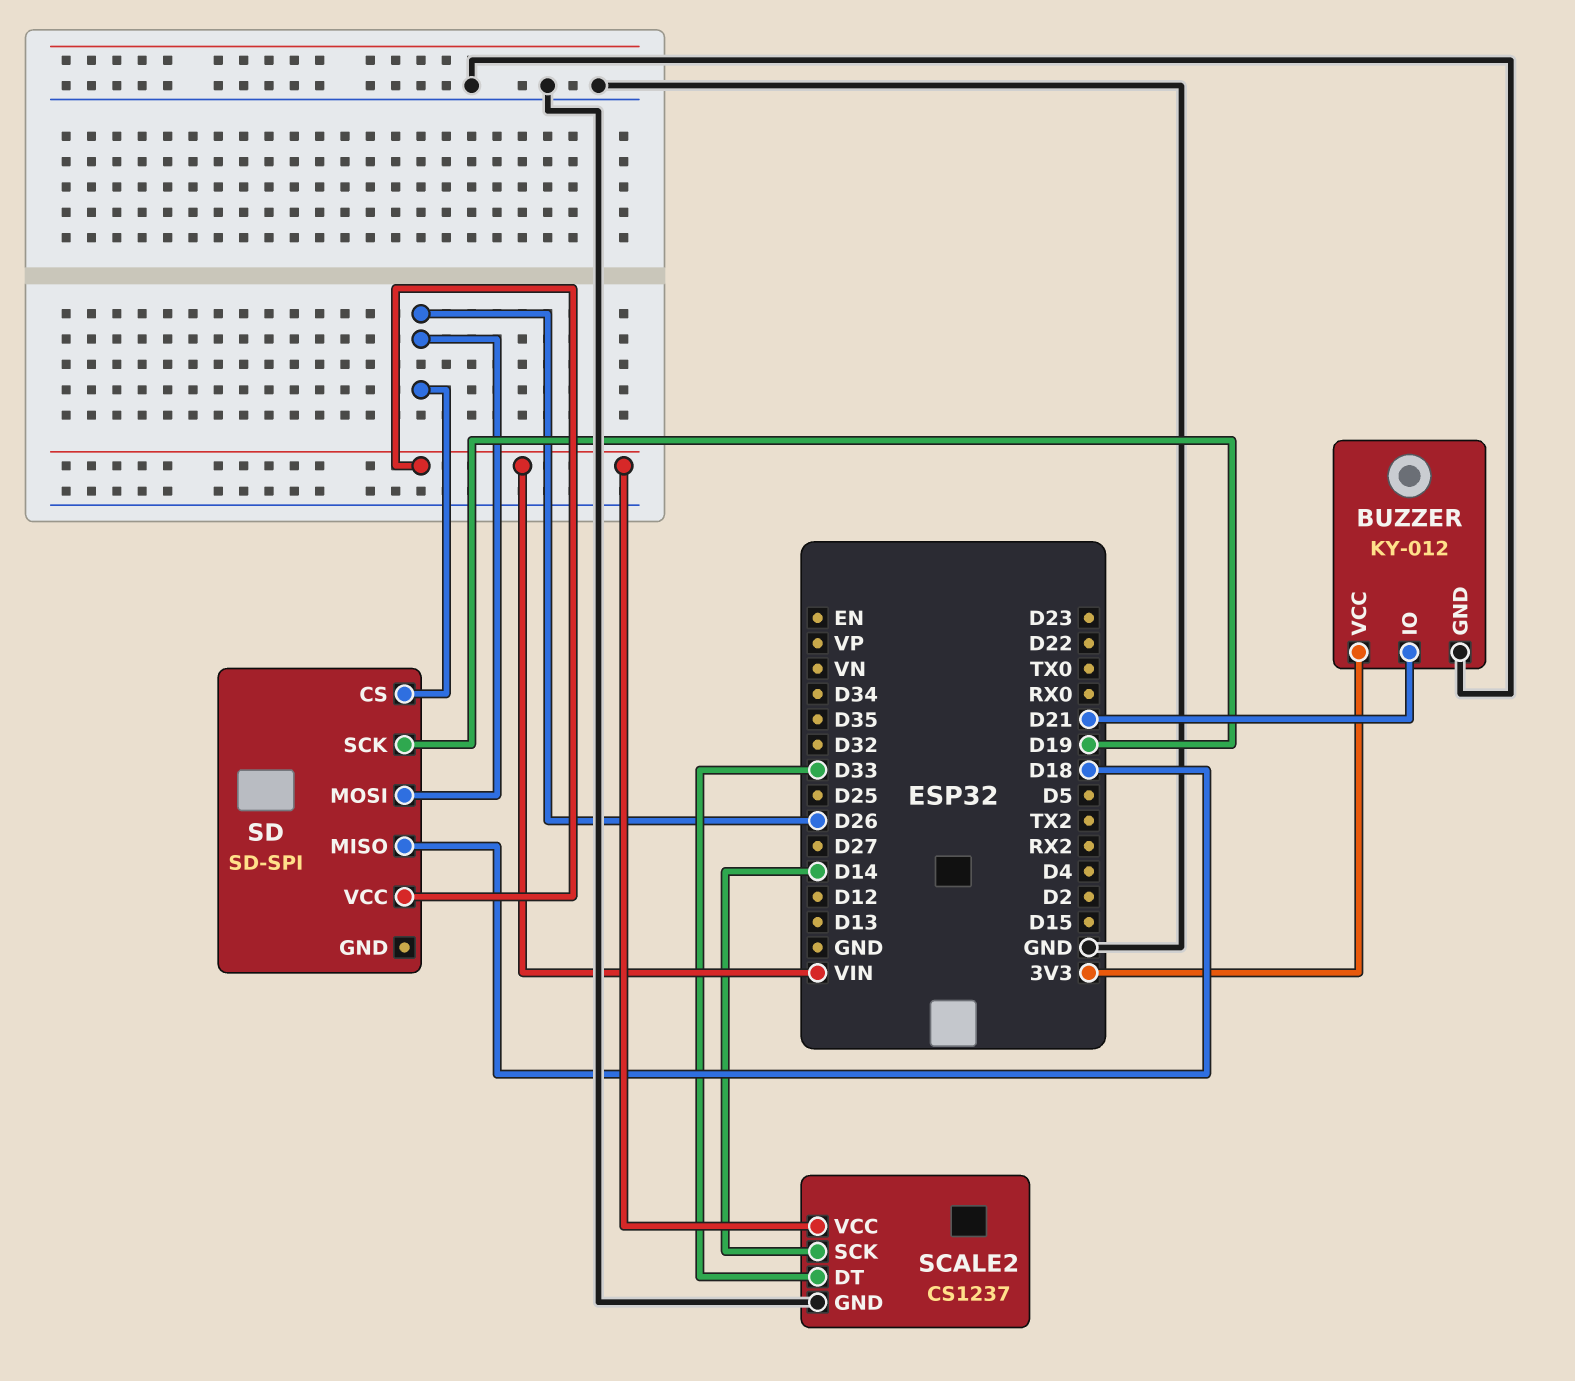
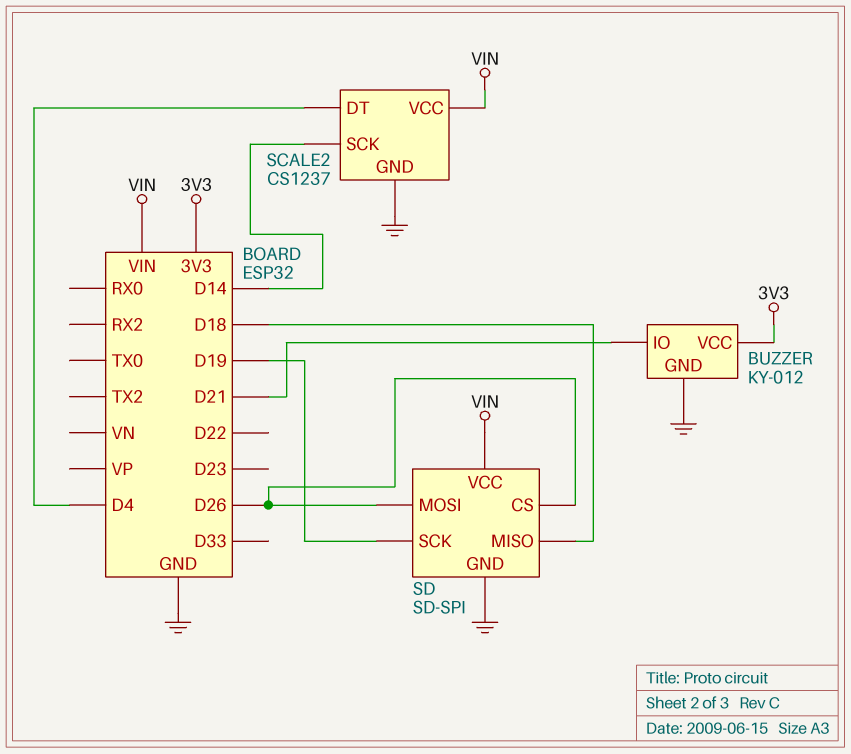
SCALE2 pin DT: D33 -> D4
SD pin GND: none -> GND

